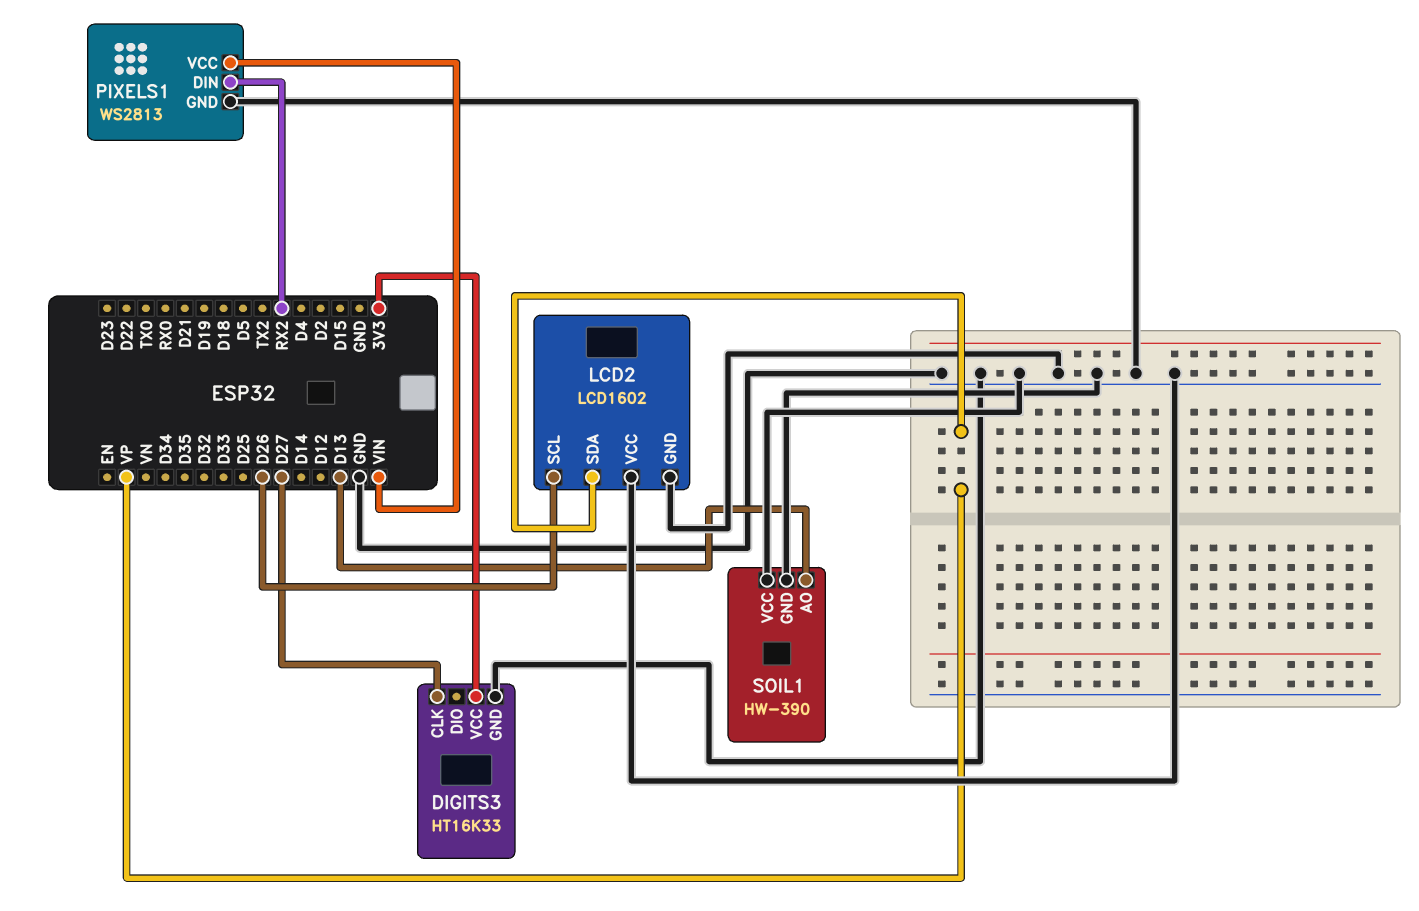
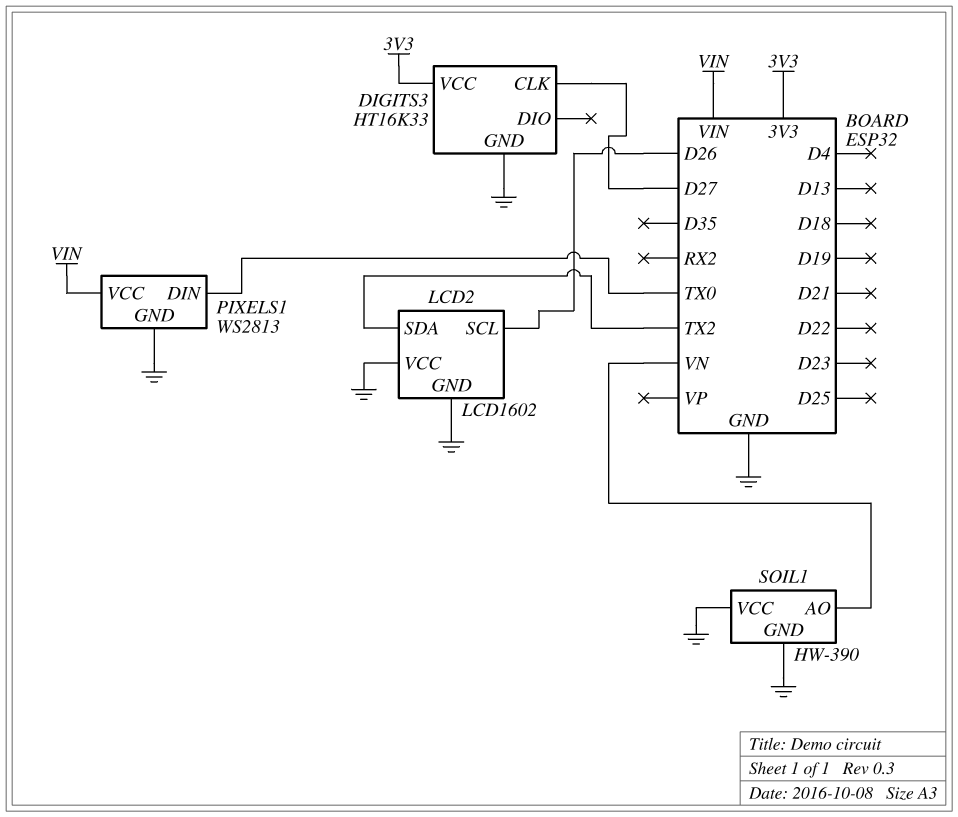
LCD2 pin SDA: VP -> TX2
PIXELS1 pin DIN: RX2 -> TX0
SOIL1 pin AO: D13 -> VN

